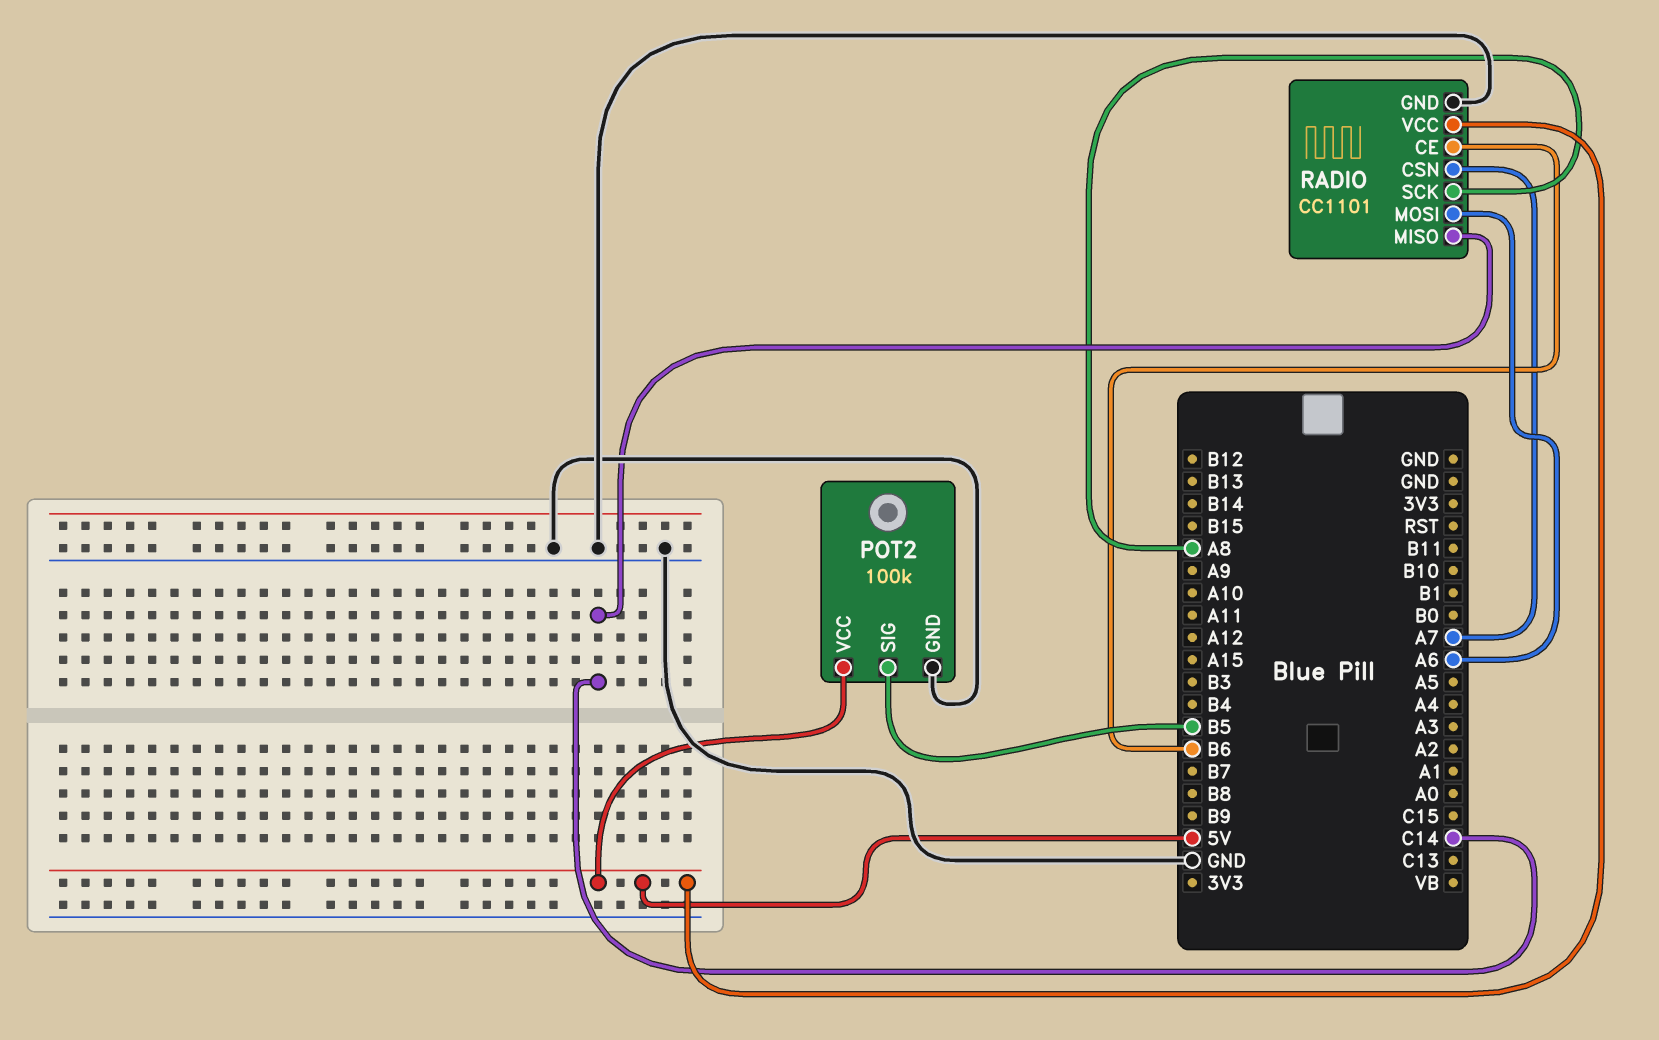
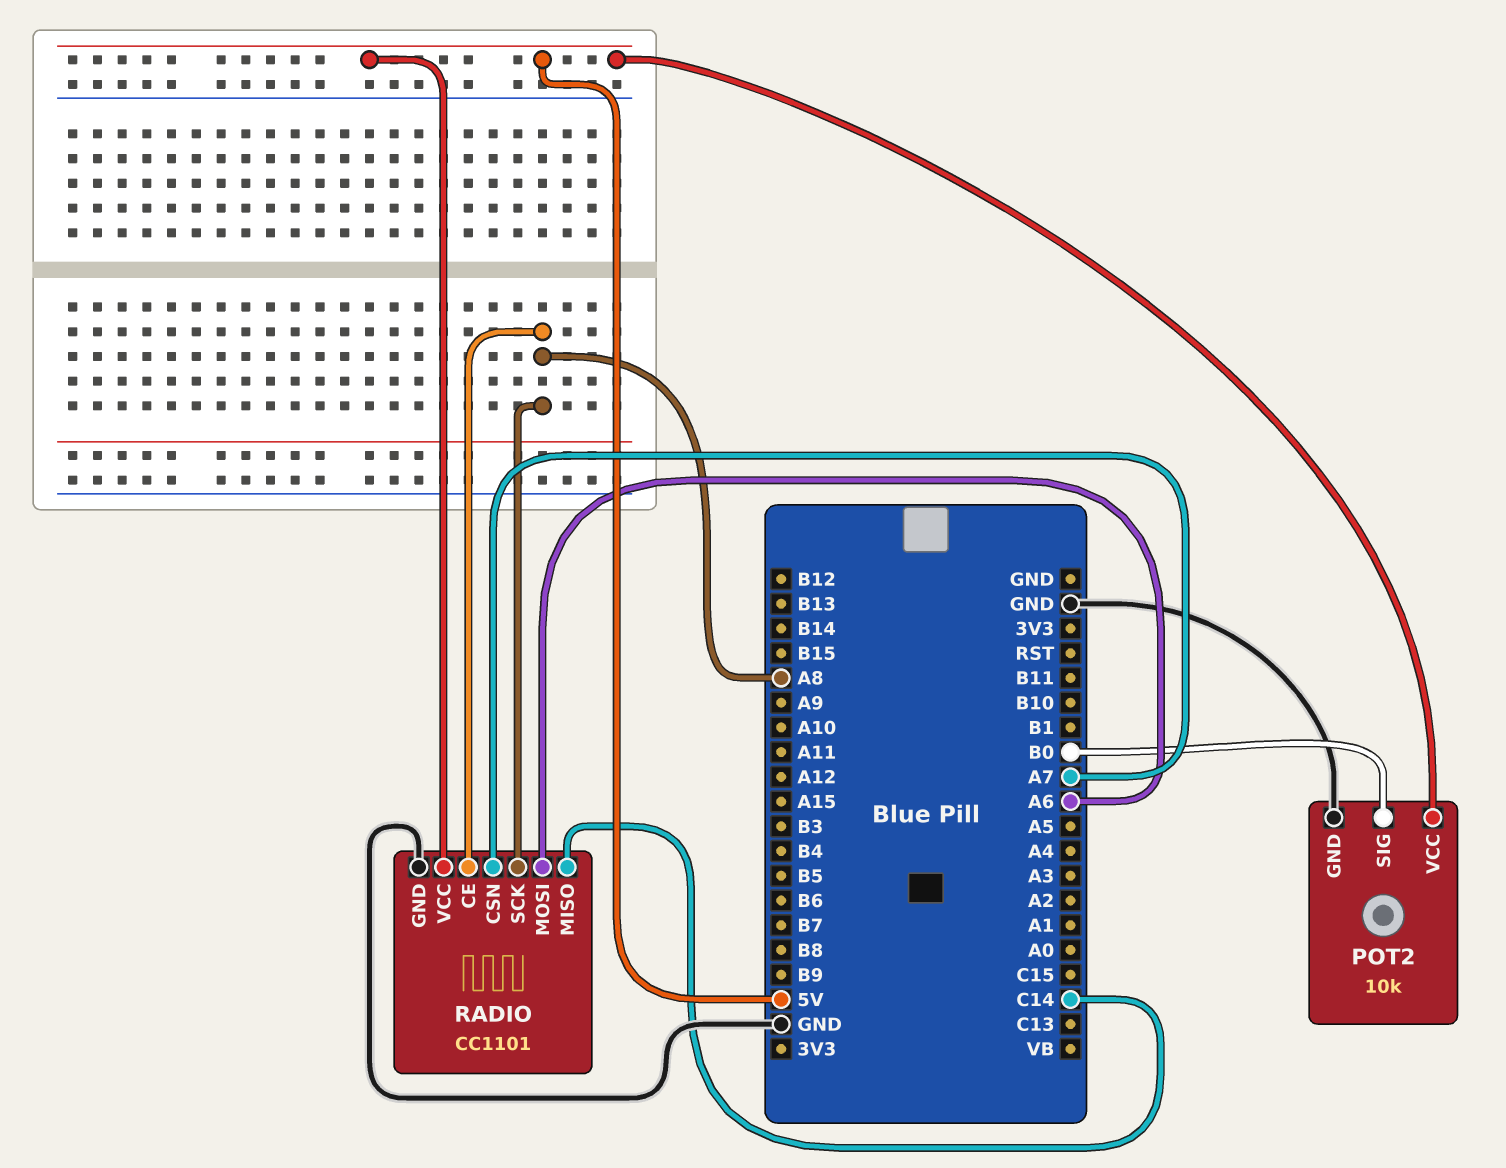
POT2: 100k -> 10k
POT2 pin SIG: B5 -> B0
RADIO pin CE: B6 -> A8

